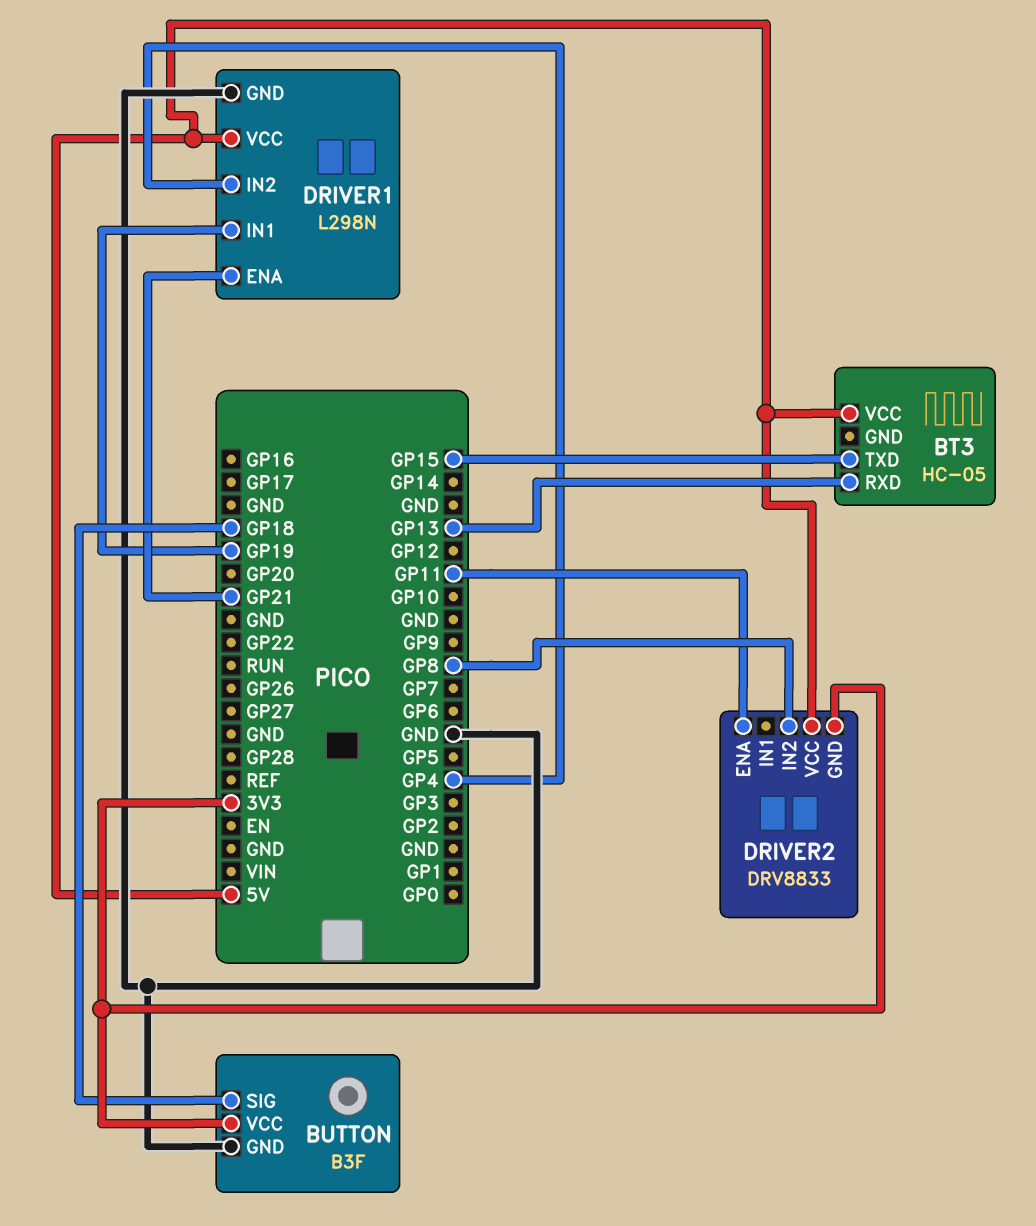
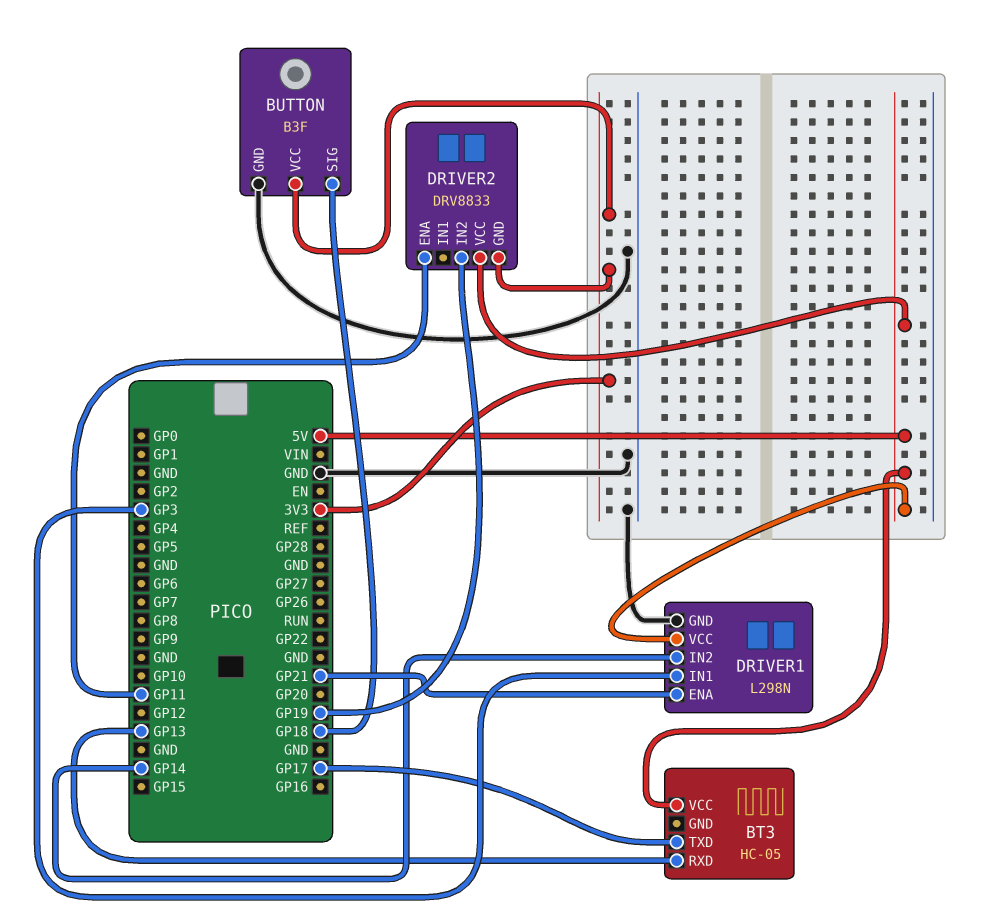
BT3 pin TXD: GP15 -> GP17
DRIVER1 pin IN1: GP19 -> GP3
DRIVER1 pin IN2: GP4 -> GP14
DRIVER2 pin IN2: GP8 -> GP19

